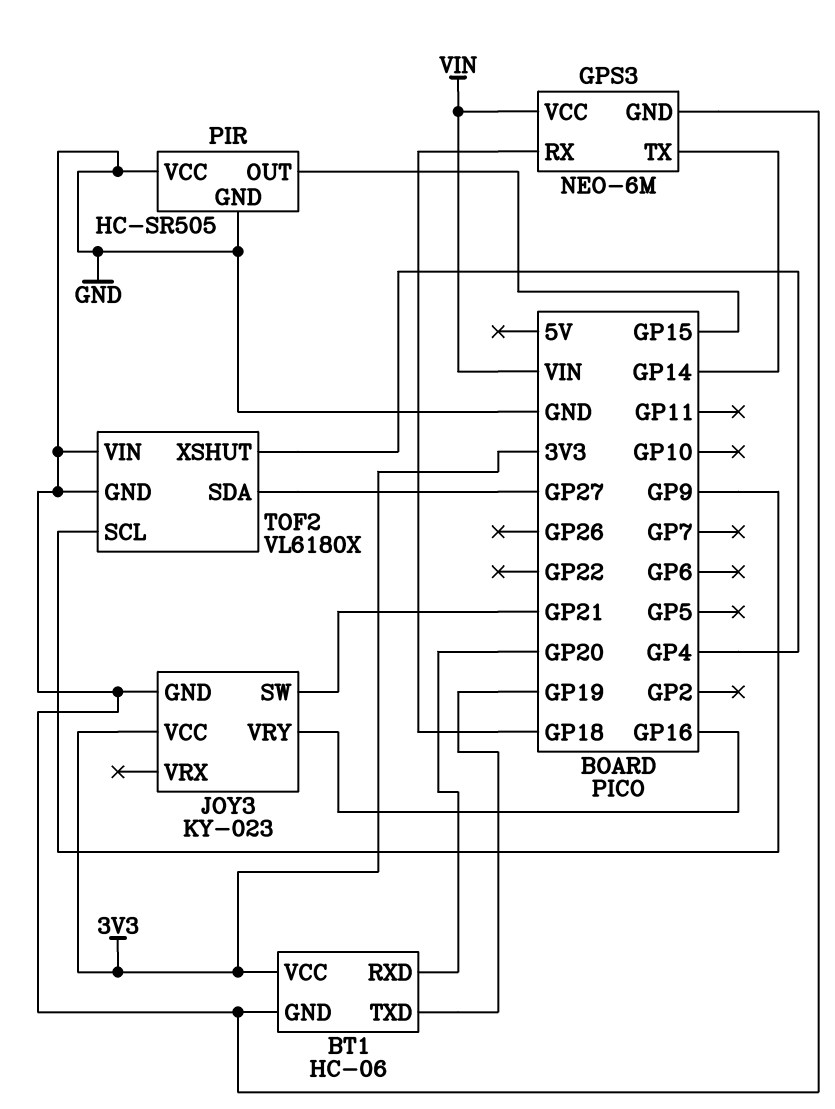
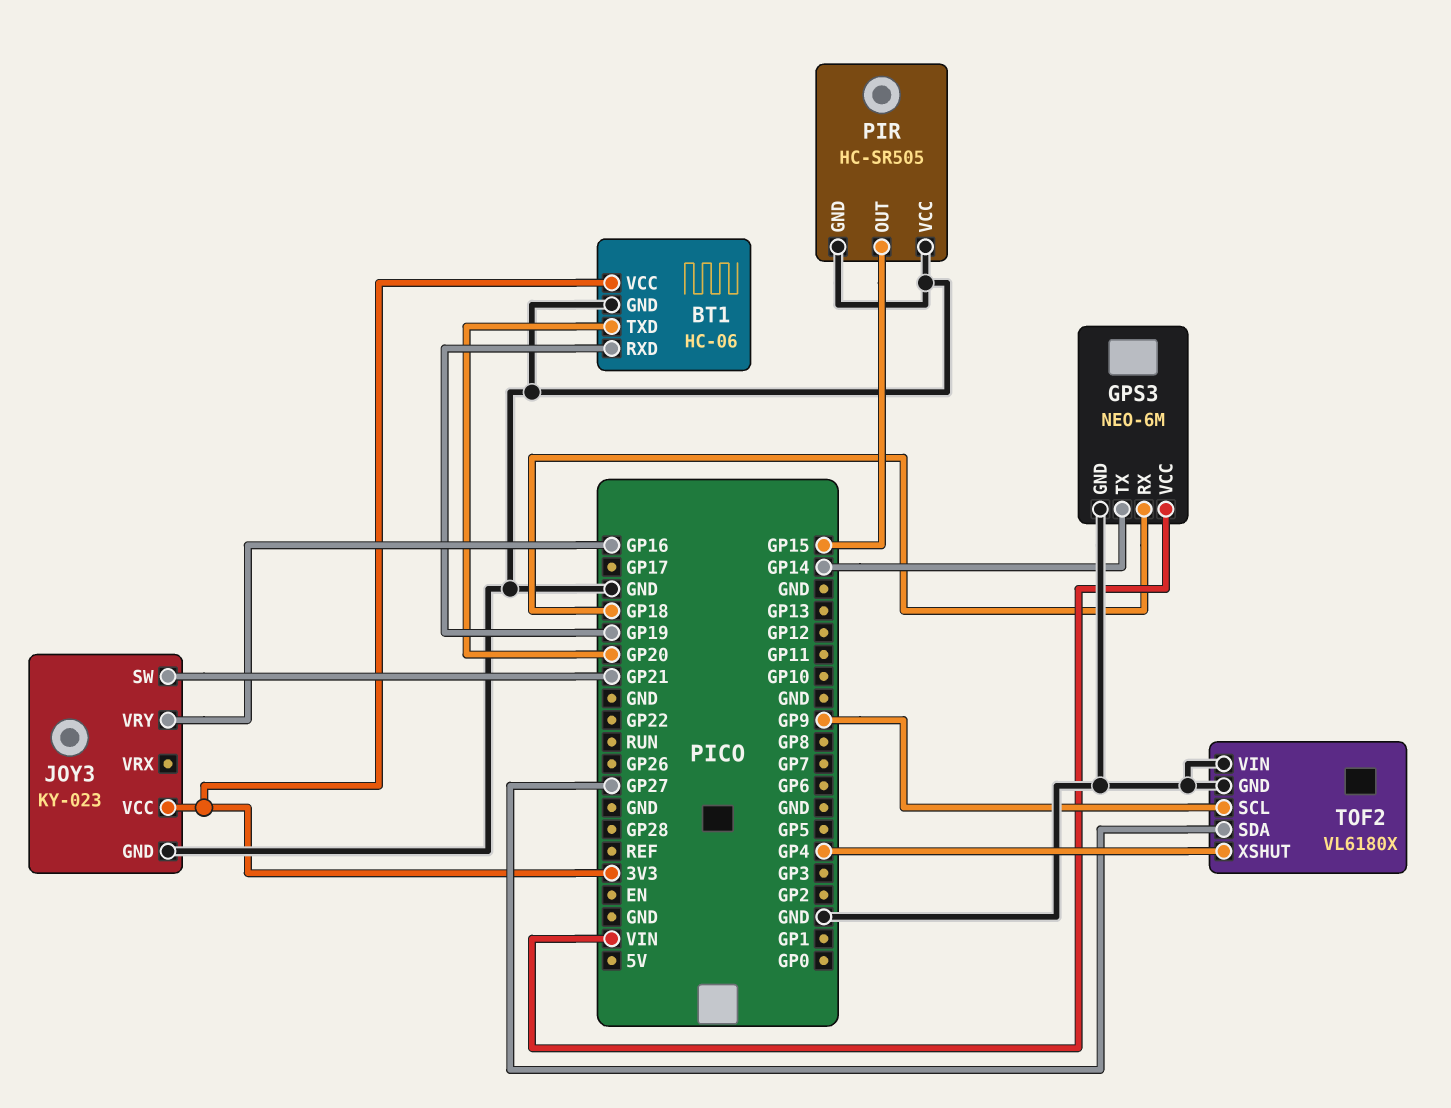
BT1 pin RXD: GP20 -> GP19
BT1 pin TXD: GP19 -> GP20

